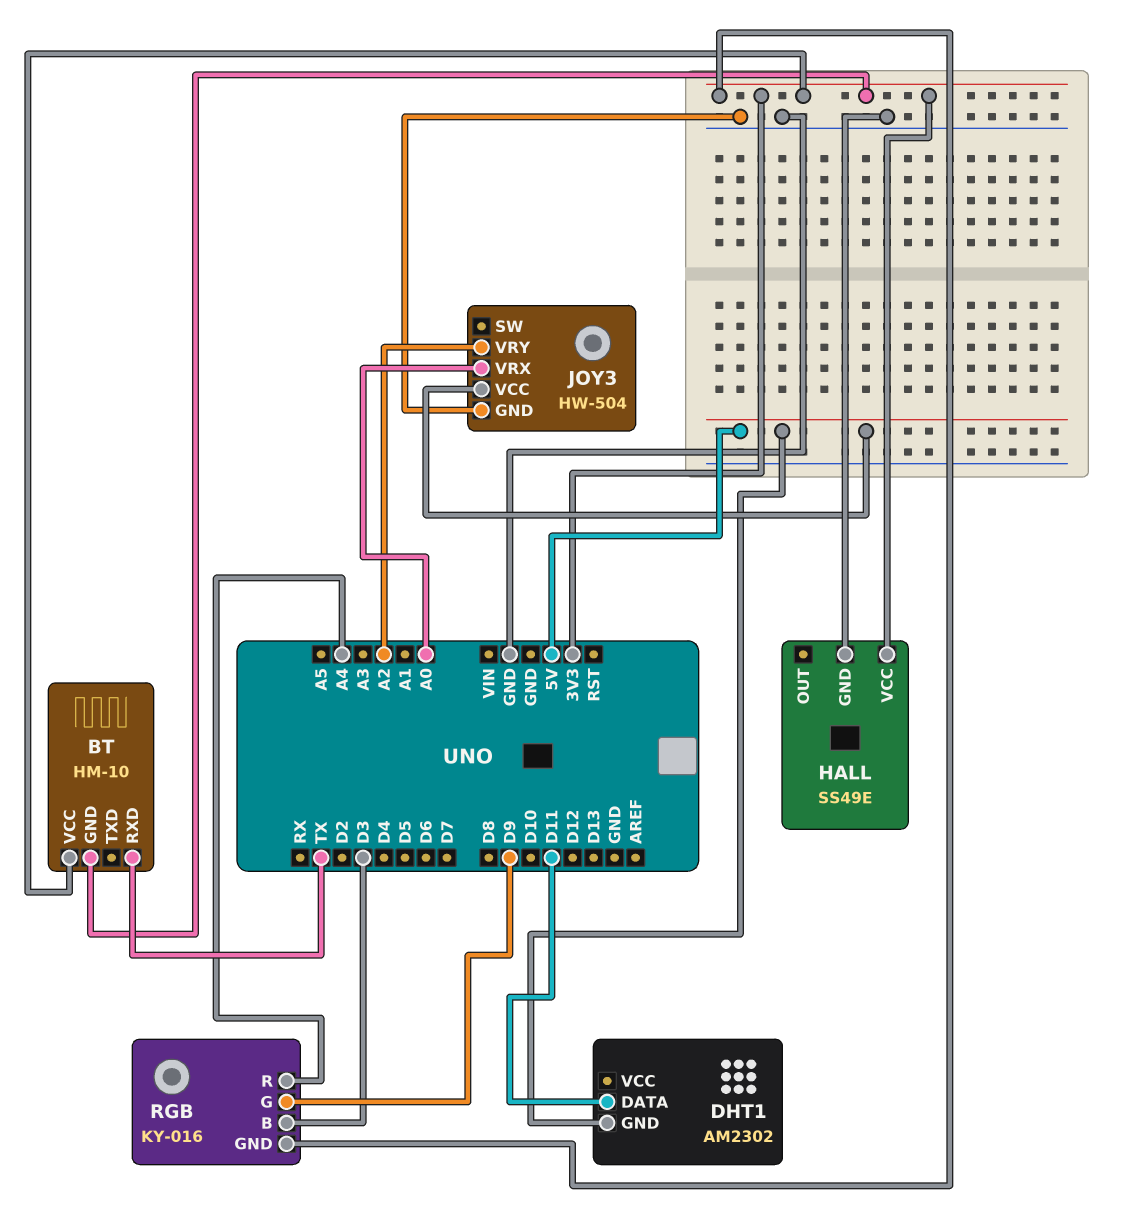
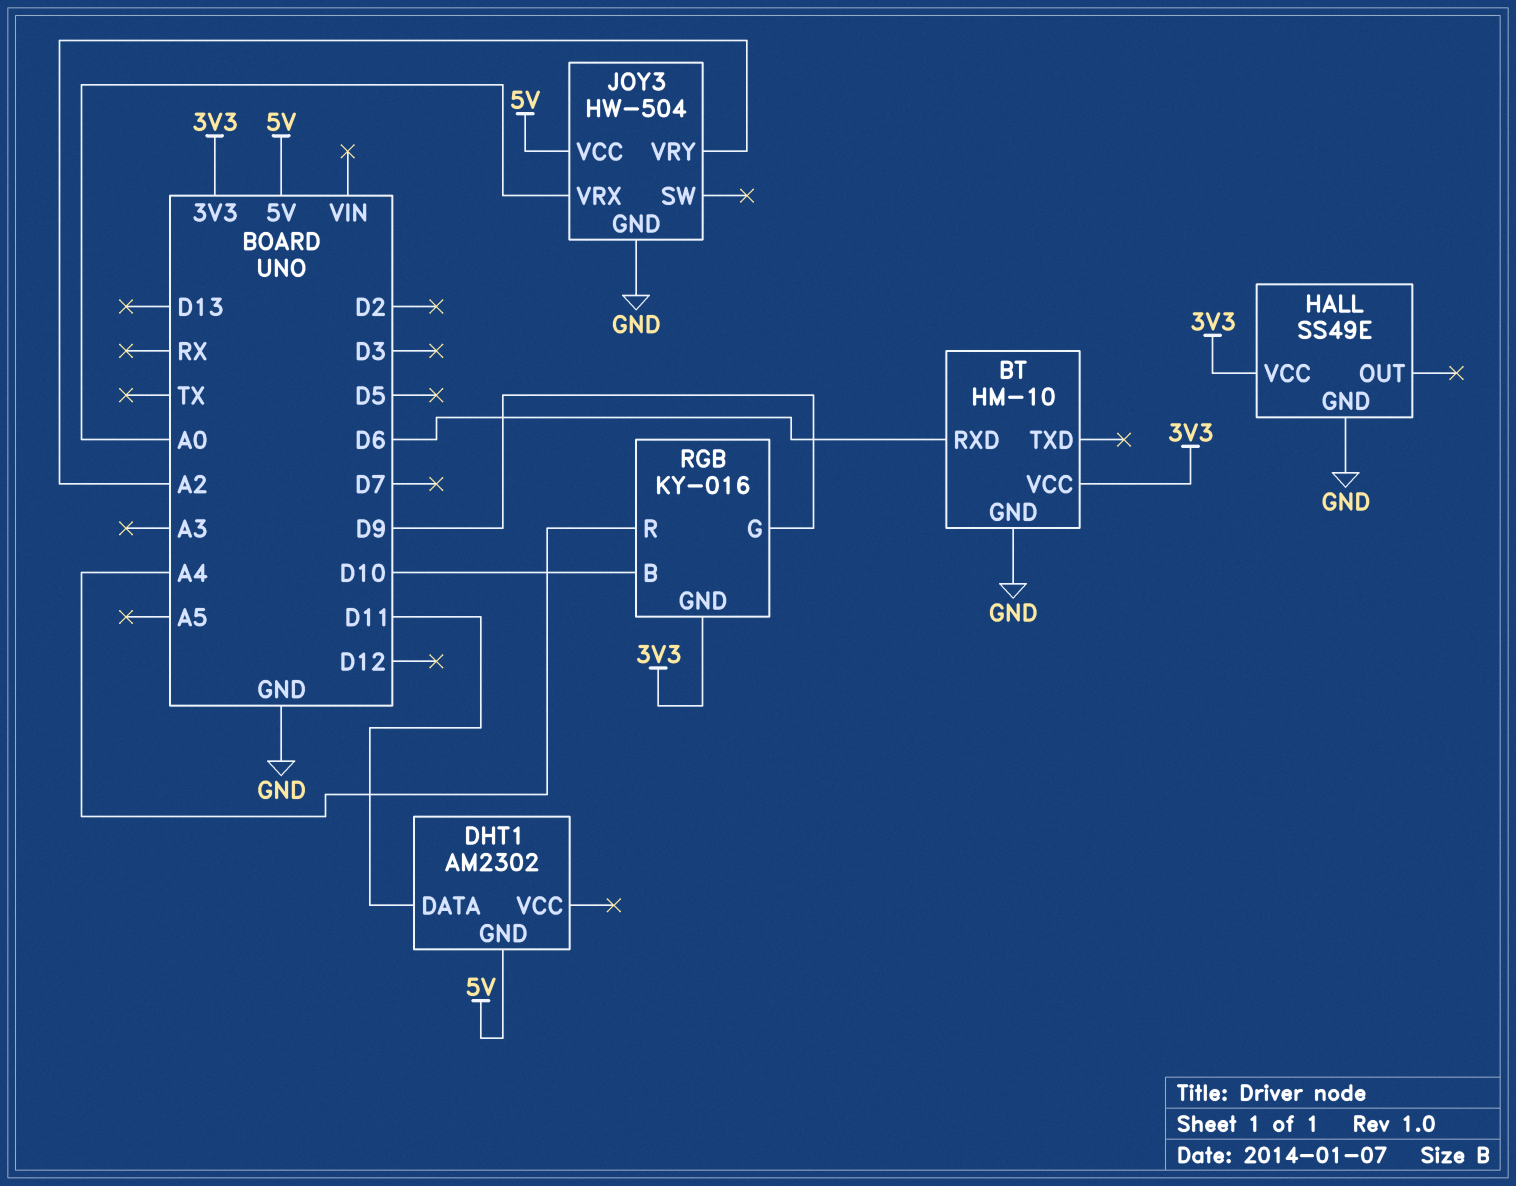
BT pin GND: 3V3 -> GND
BT pin RXD: TX -> D6
RGB pin B: D3 -> D10

